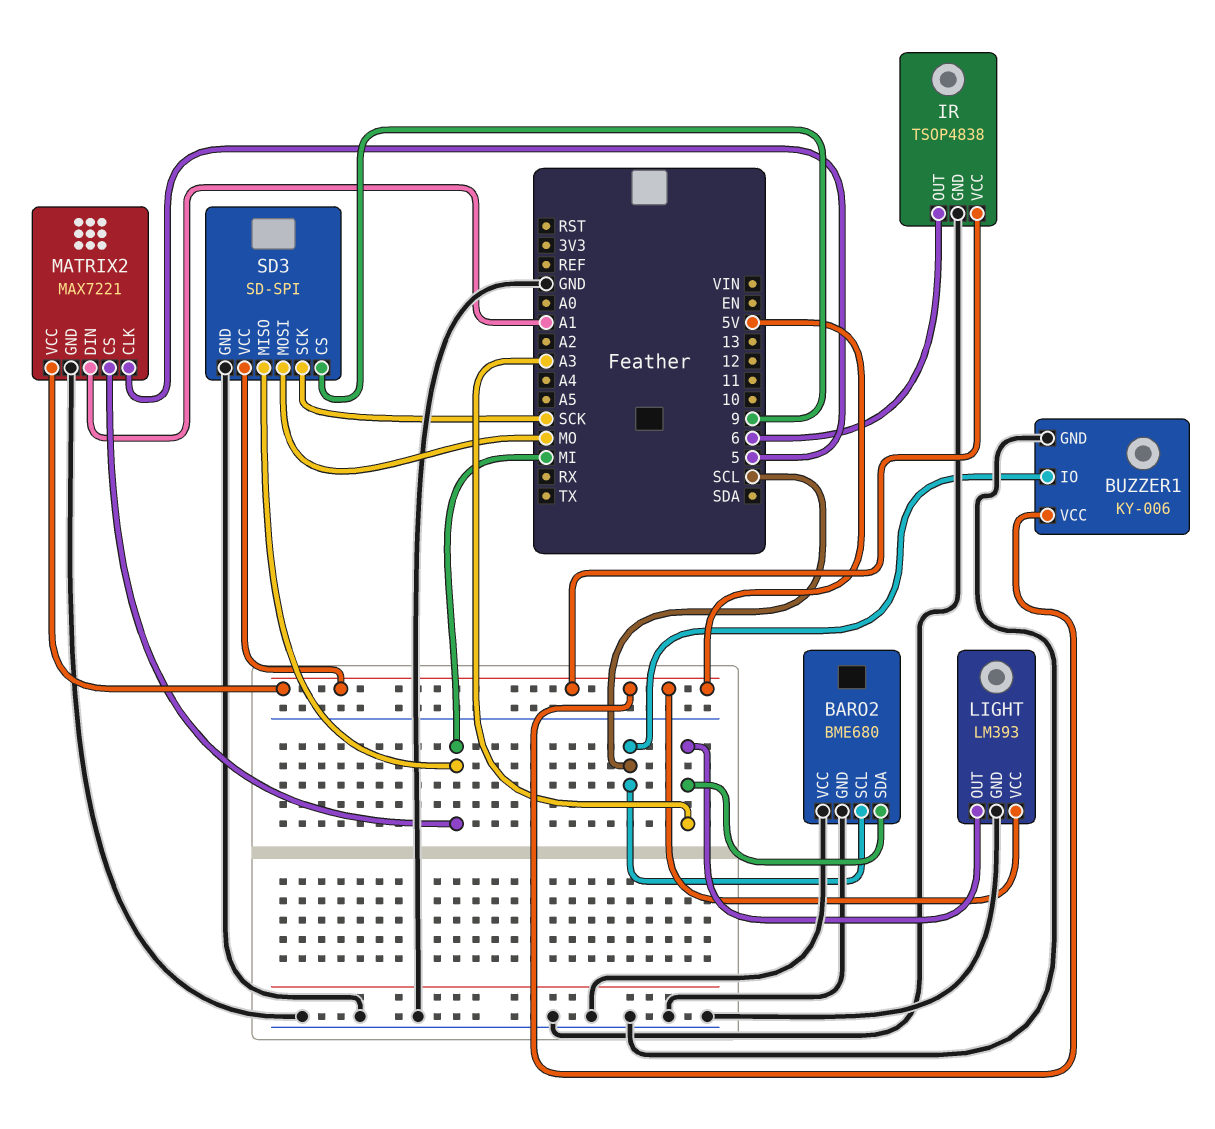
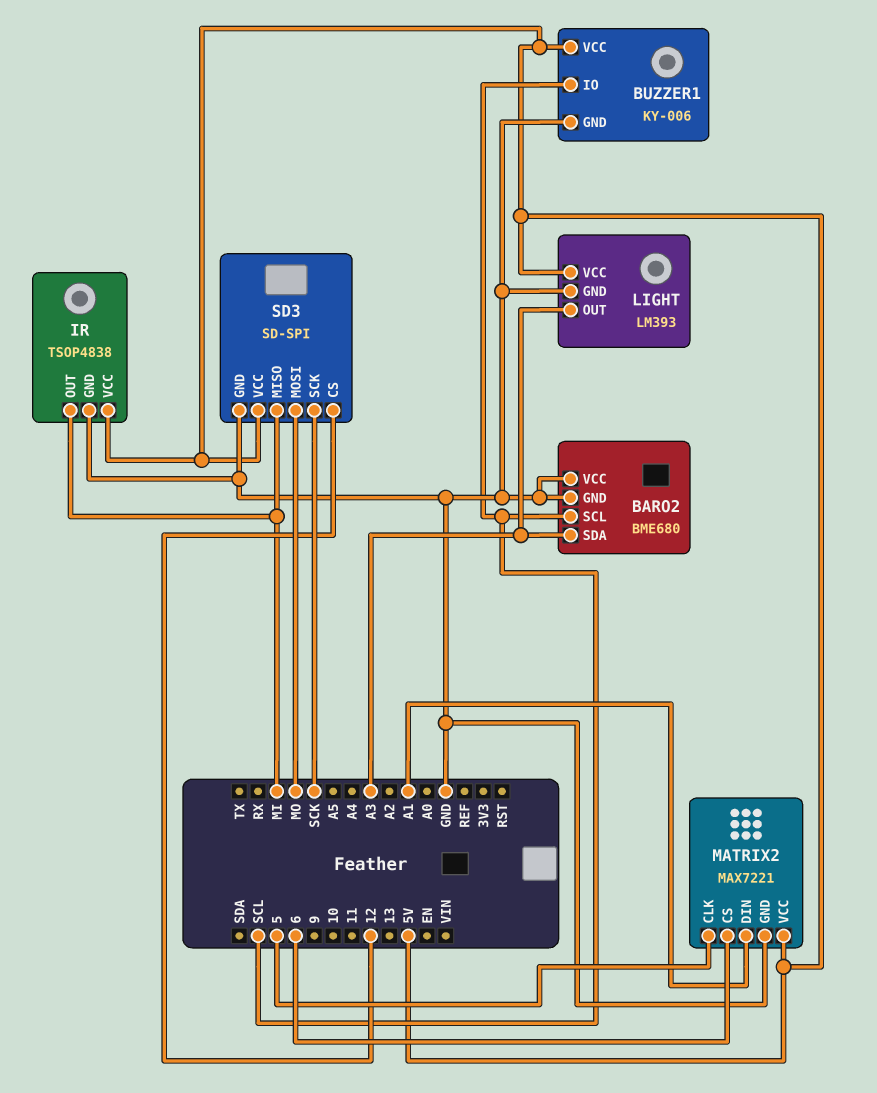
IR pin OUT: 6 -> MI
MATRIX2 pin CS: MI -> 6
SD3 pin CS: 9 -> 12

